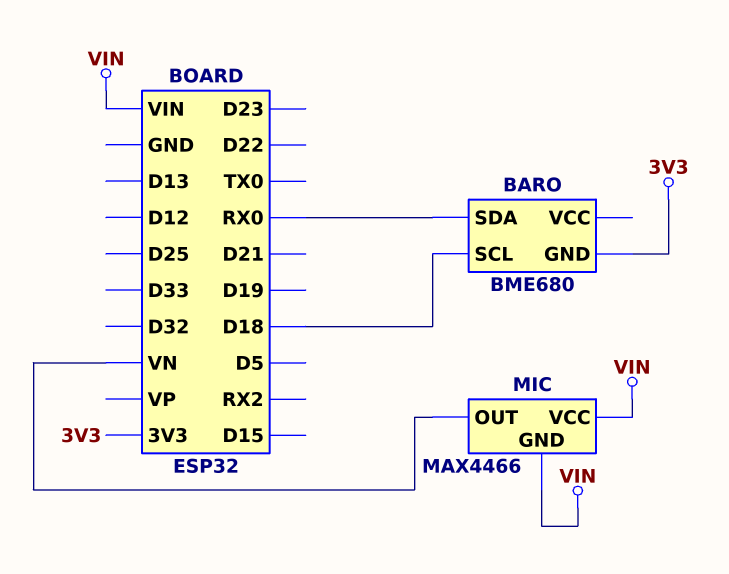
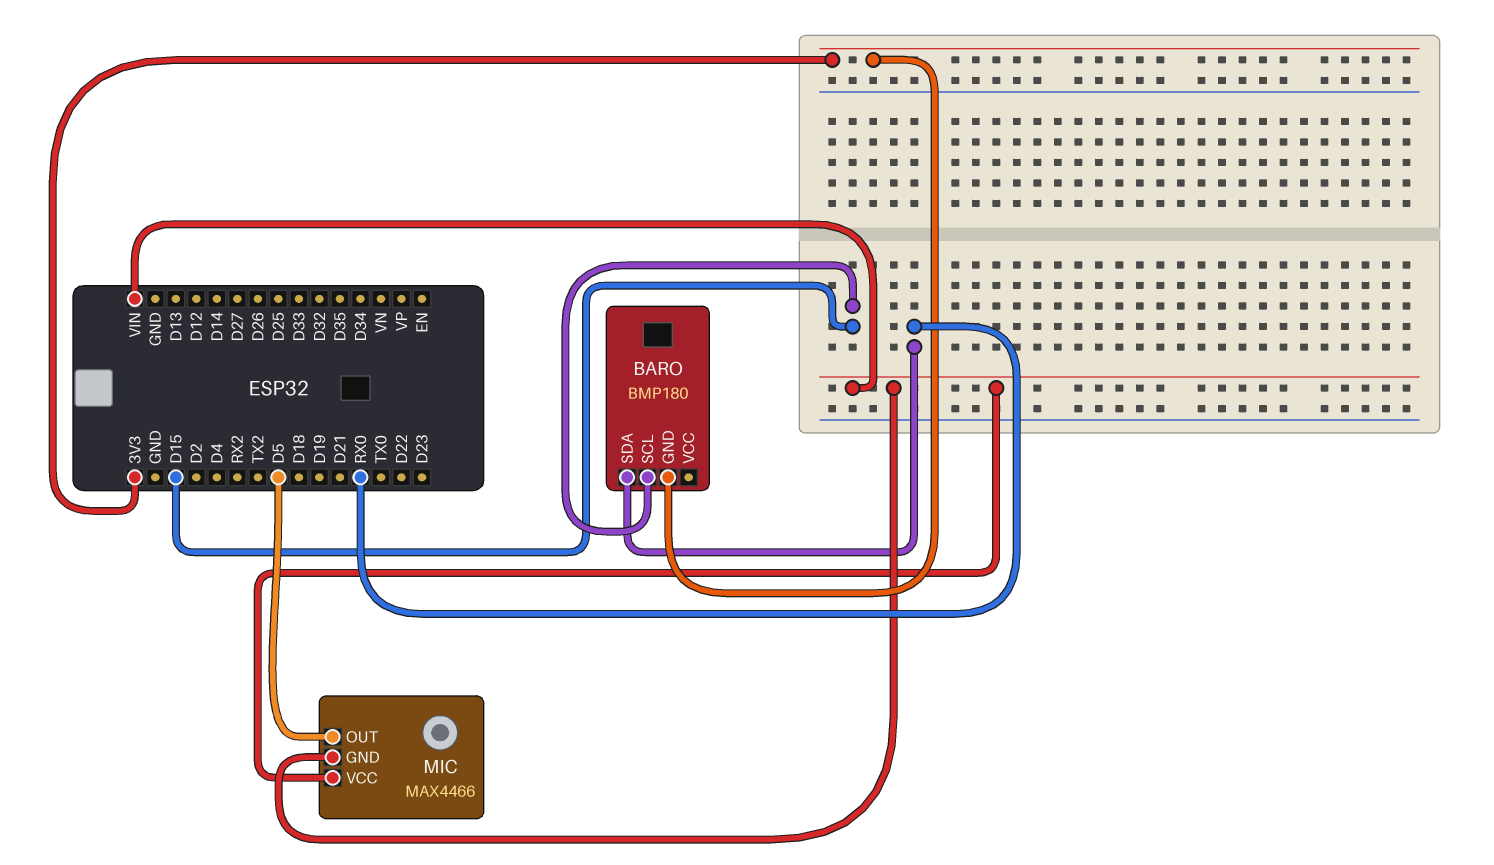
BARO: BME680 -> BMP180
BARO pin SCL: D18 -> D15
MIC pin OUT: VN -> D5

